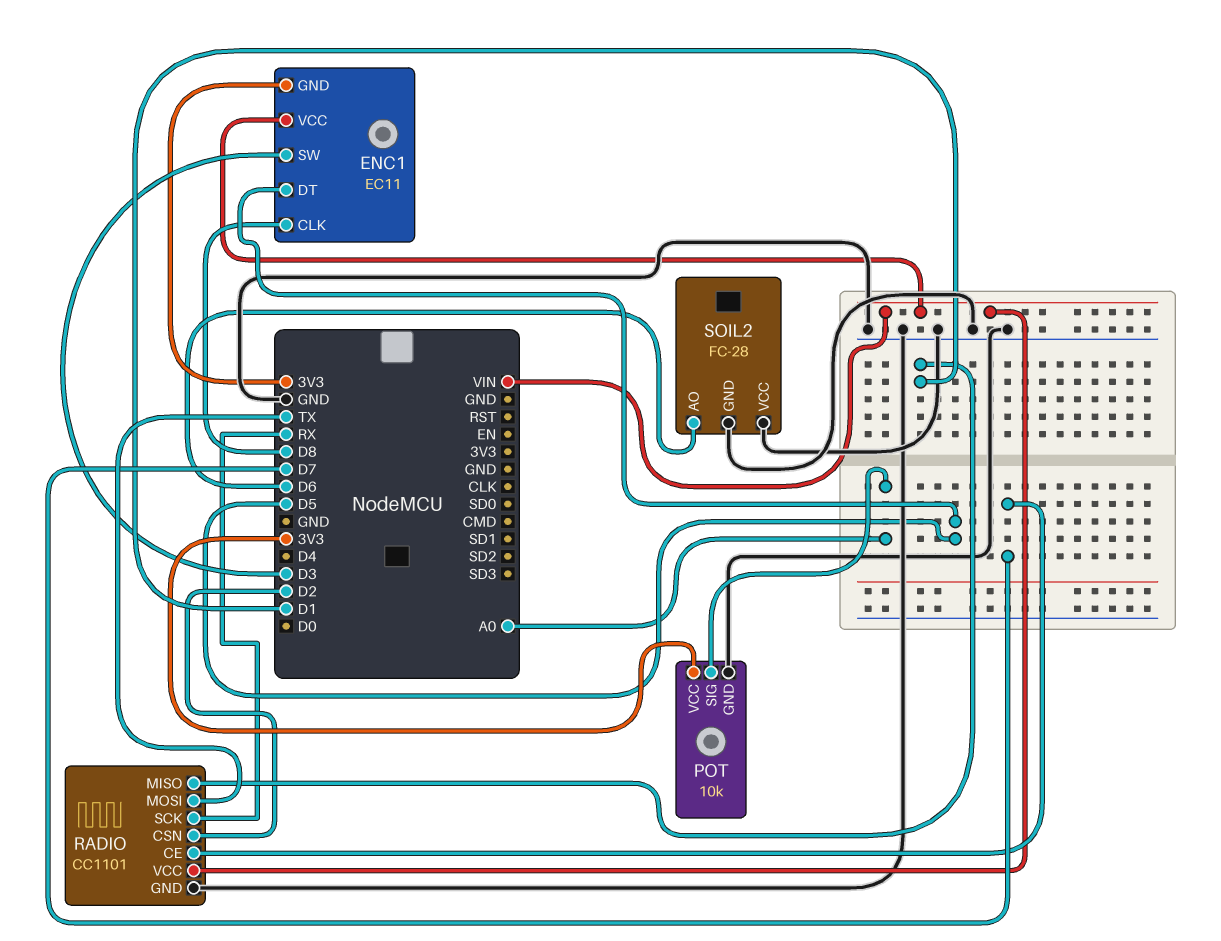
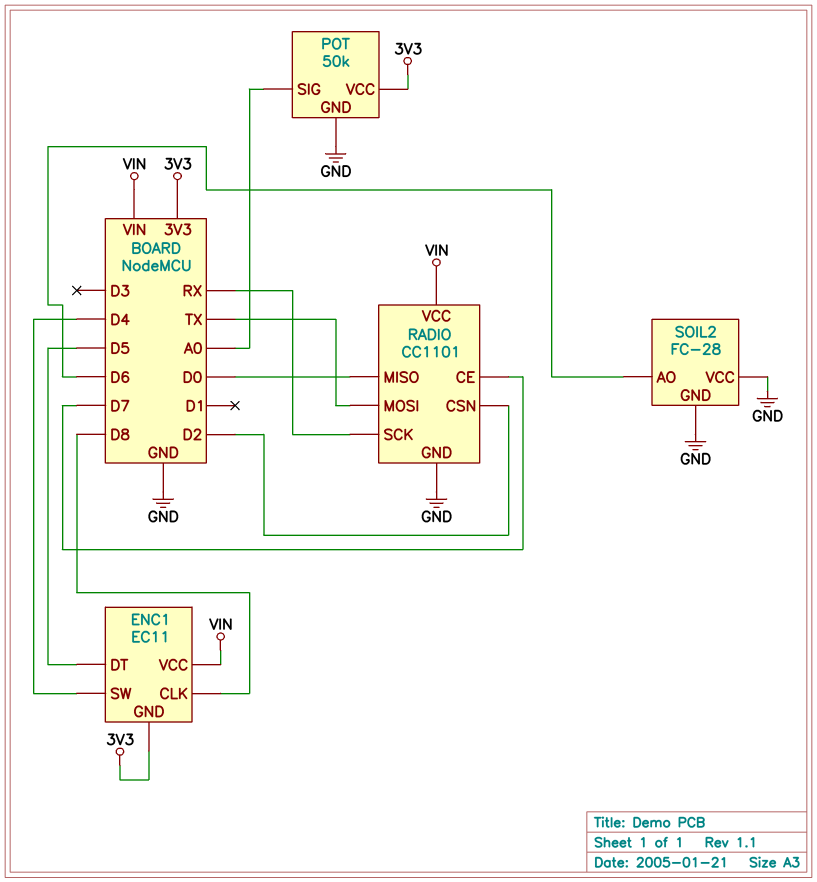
ENC1 pin SW: D3 -> D4
POT: 10k -> 50k
RADIO pin MISO: D1 -> D0

